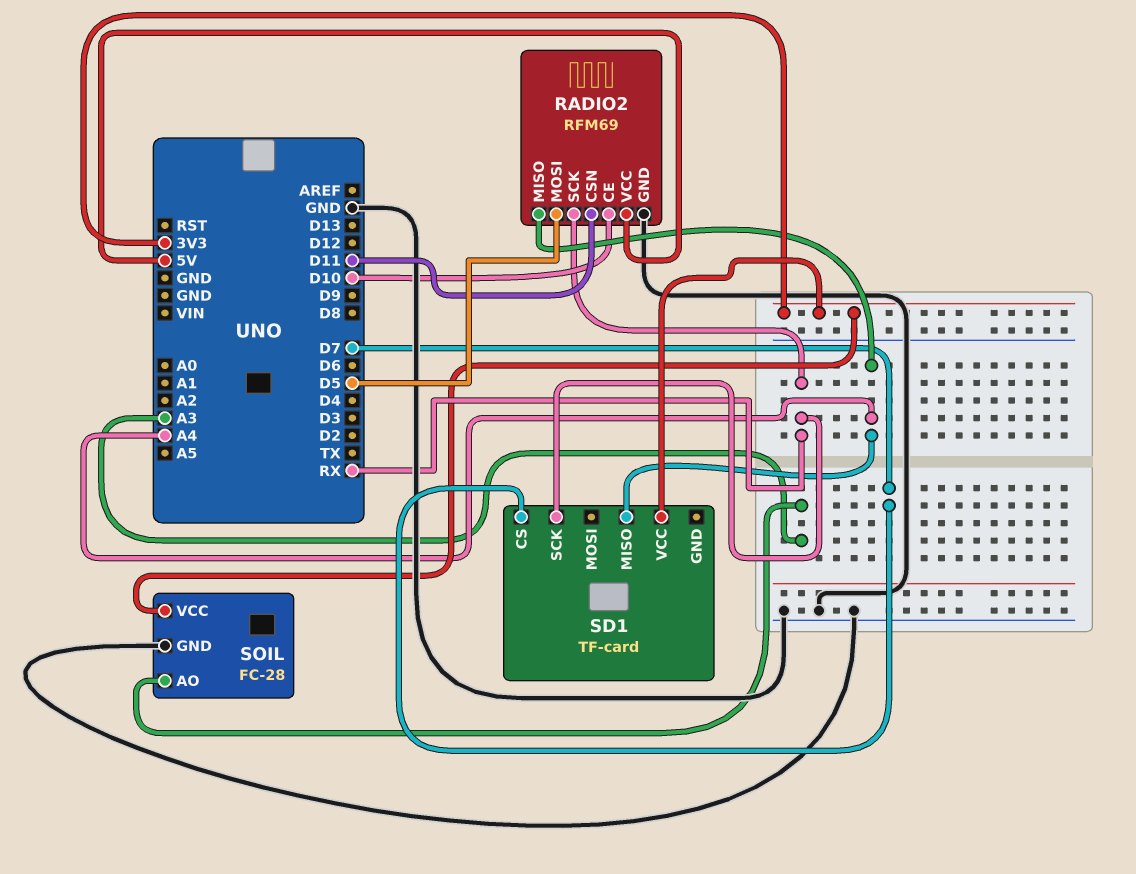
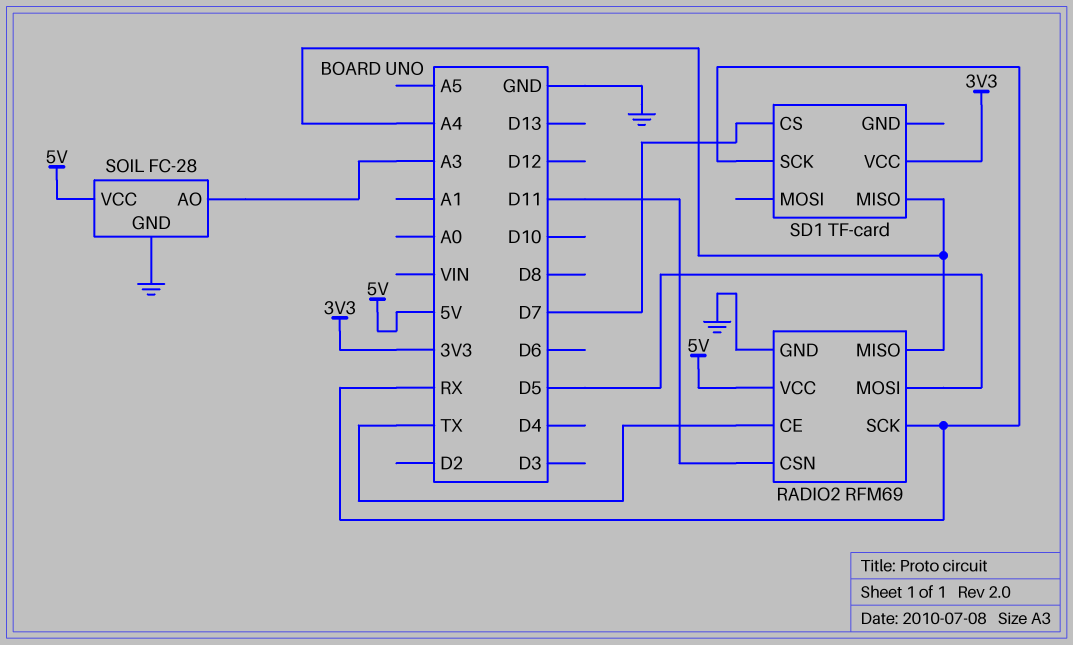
RADIO2 pin CE: D10 -> TX
SOIL pin VCC: 3V3 -> 5V

